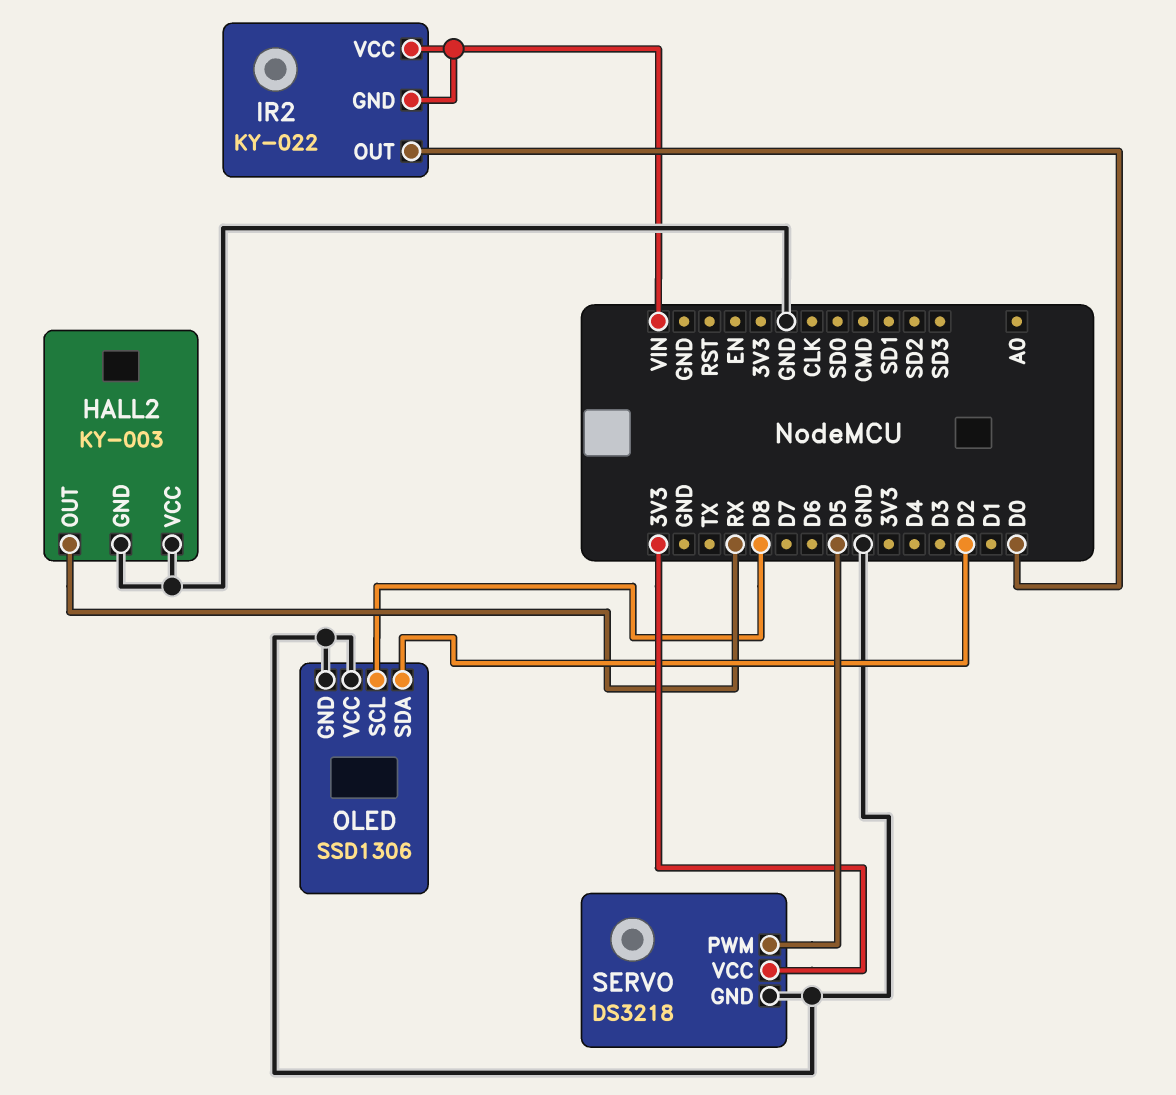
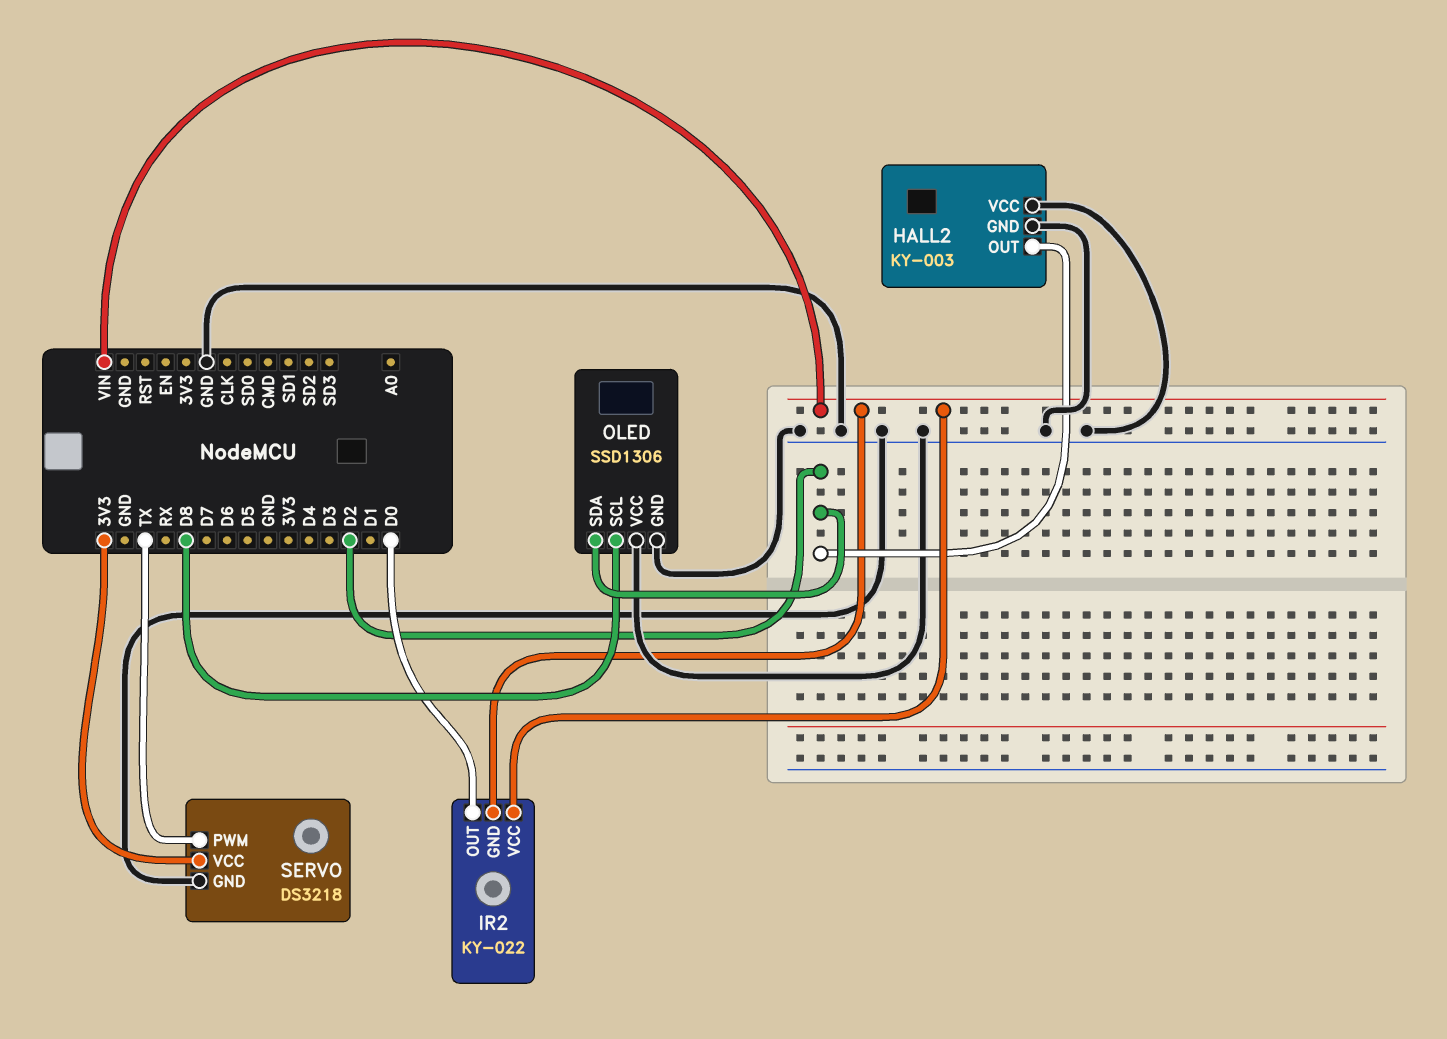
HALL2 pin OUT: RX -> D2
SERVO pin PWM: D5 -> TX

